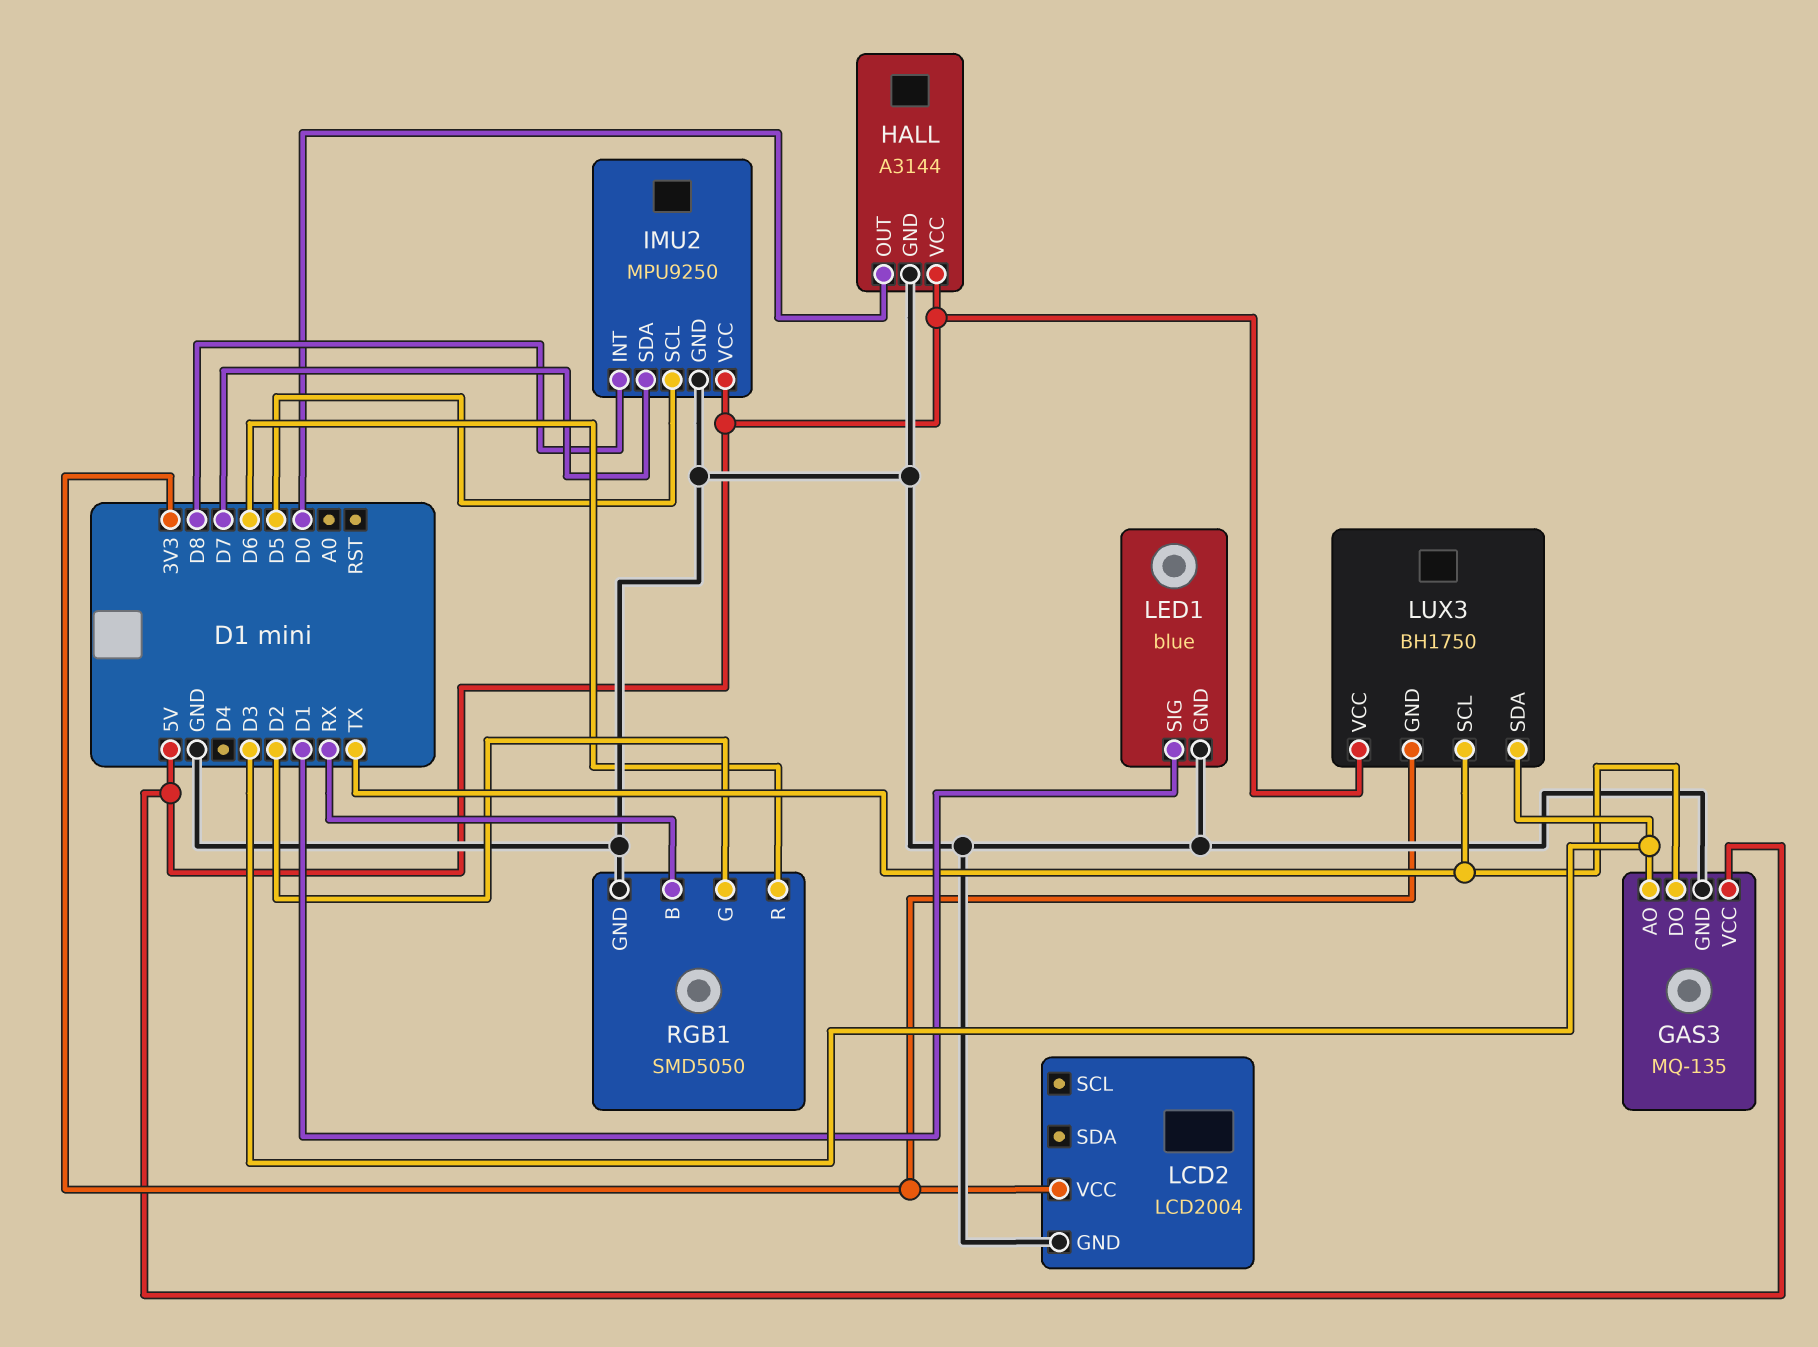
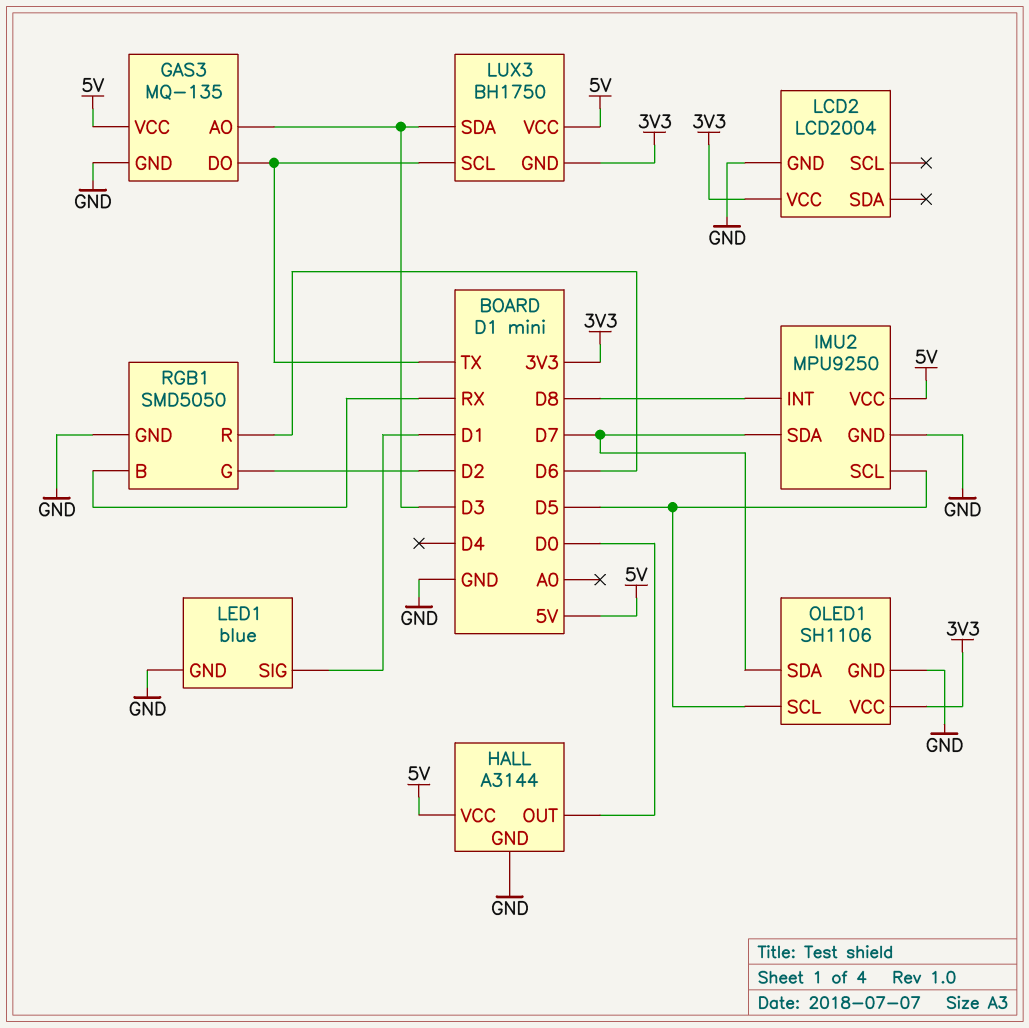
OLED1: none -> SH1106
OLED1 pin GND: none -> GND
OLED1 pin SCL: none -> D5
OLED1 pin SDA: none -> D7
OLED1 pin VCC: none -> 3V3

